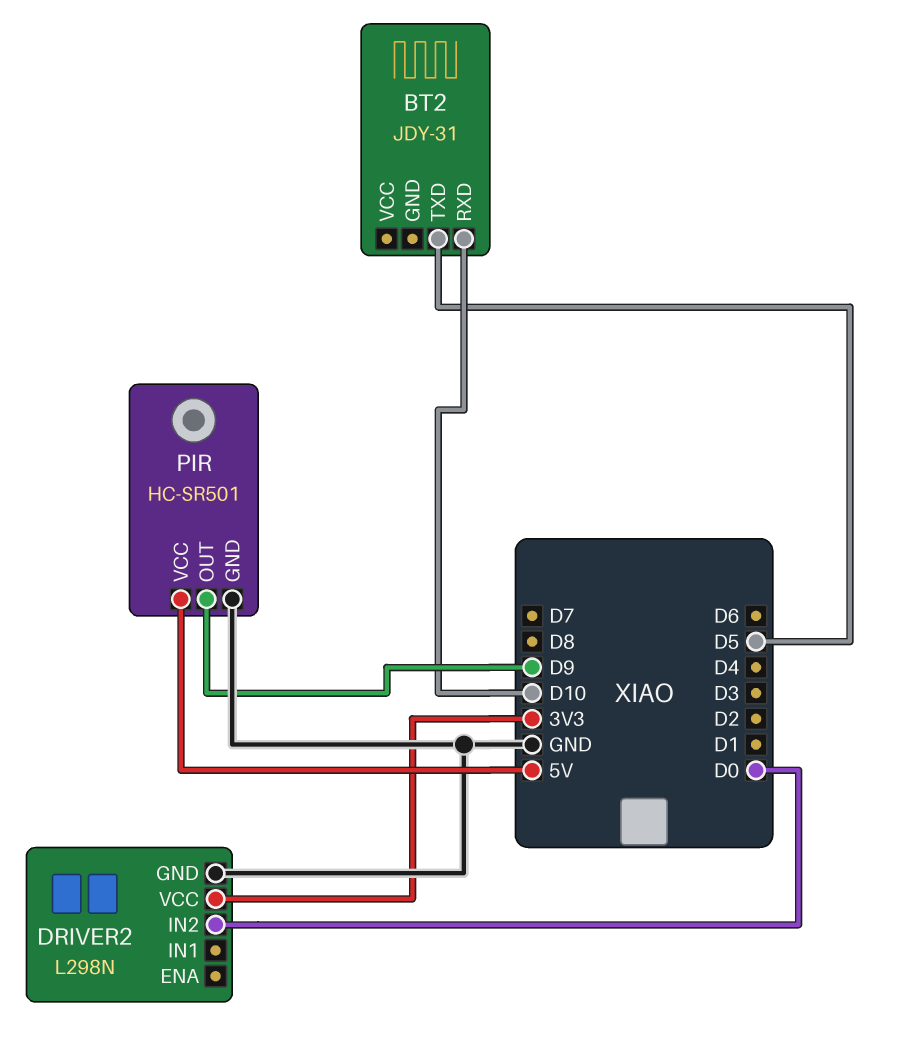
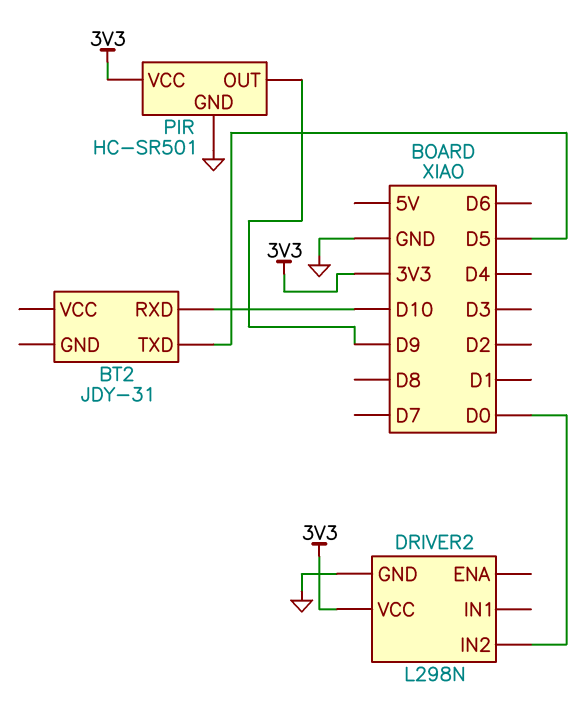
PIR pin VCC: 5V -> 3V3

